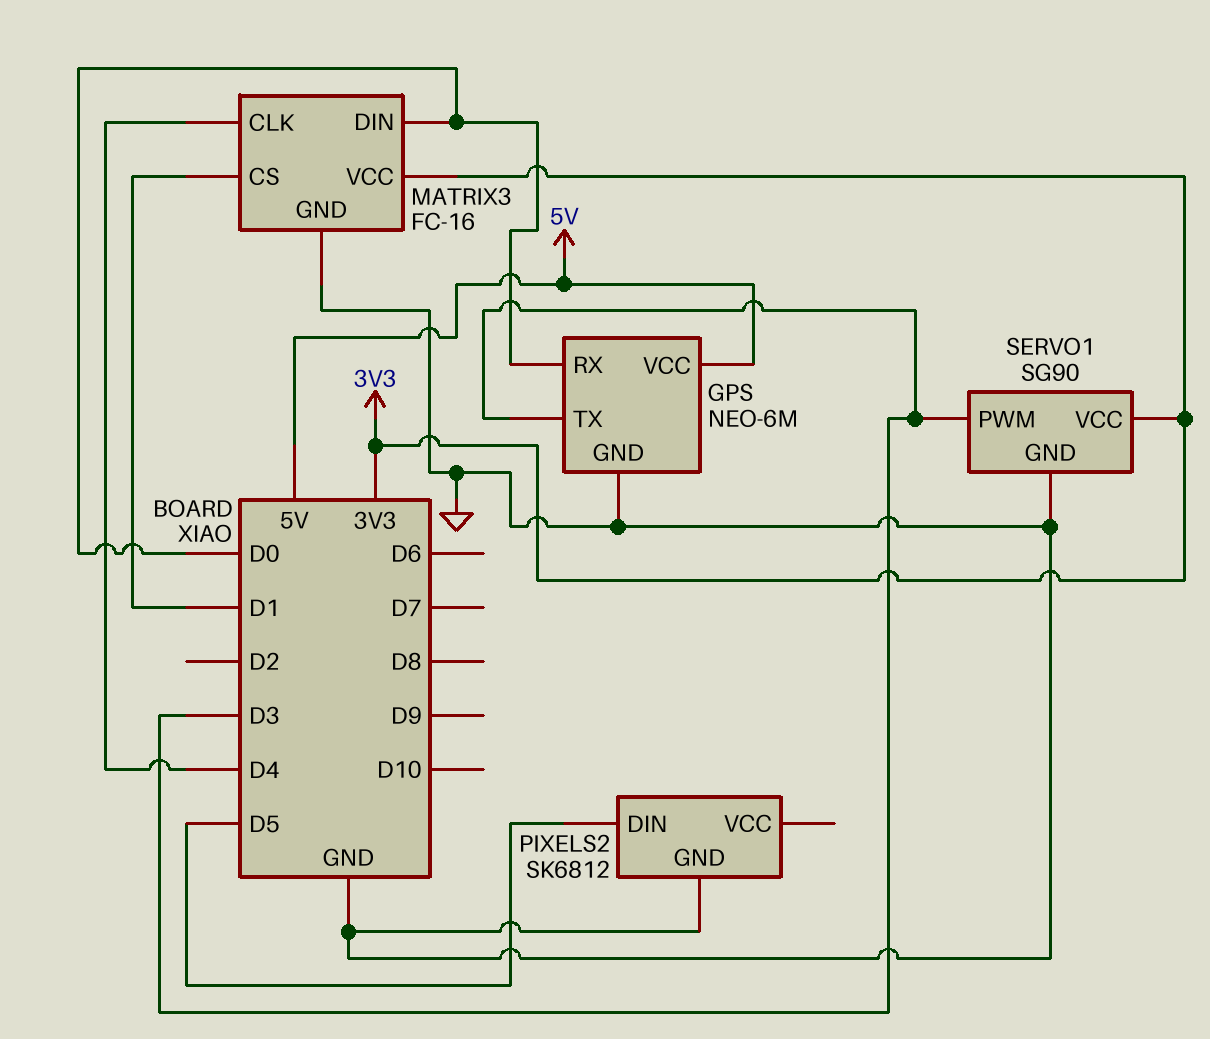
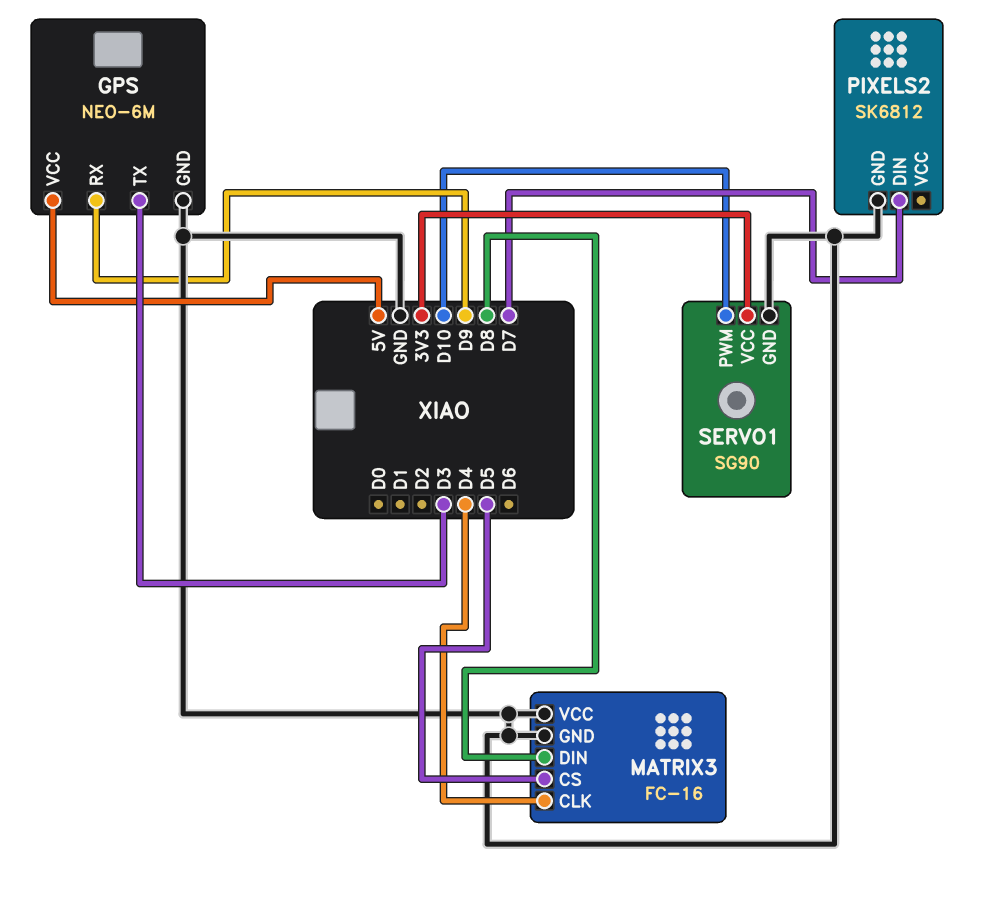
GPS pin RX: D0 -> D9
MATRIX3 pin CS: D1 -> D5
MATRIX3 pin DIN: D0 -> D8
MATRIX3 pin VCC: 3V3 -> GND
PIXELS2 pin DIN: D5 -> D7
SERVO1 pin PWM: D3 -> D10

